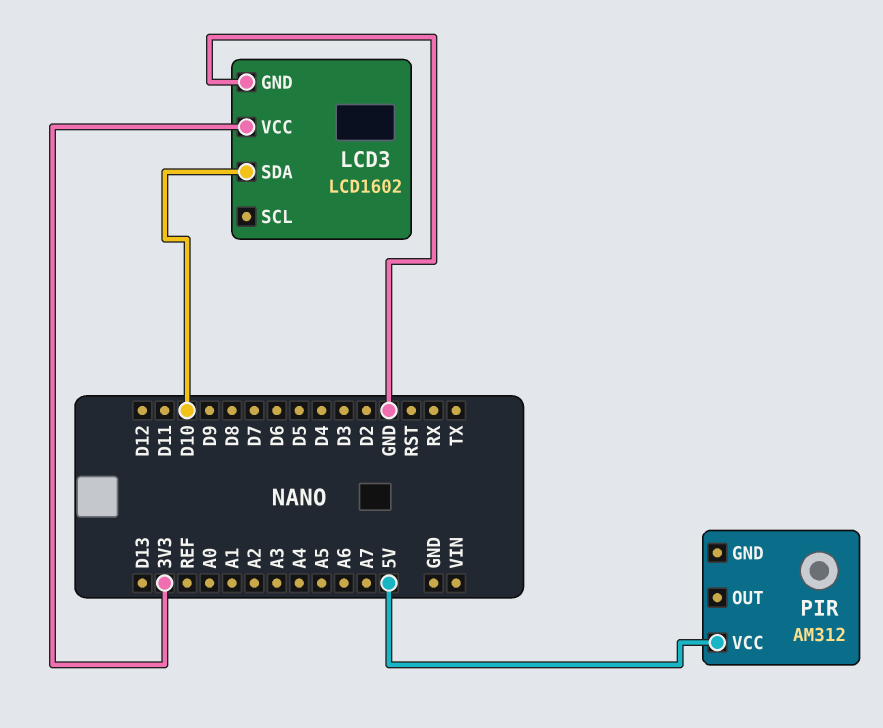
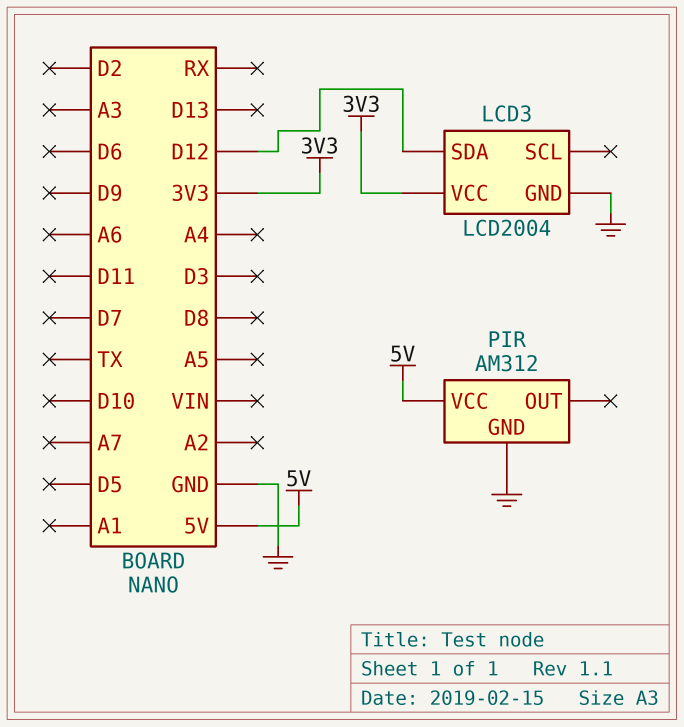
LCD3: LCD1602 -> LCD2004
LCD3 pin SDA: D10 -> D12
PIR pin GND: none -> GND

